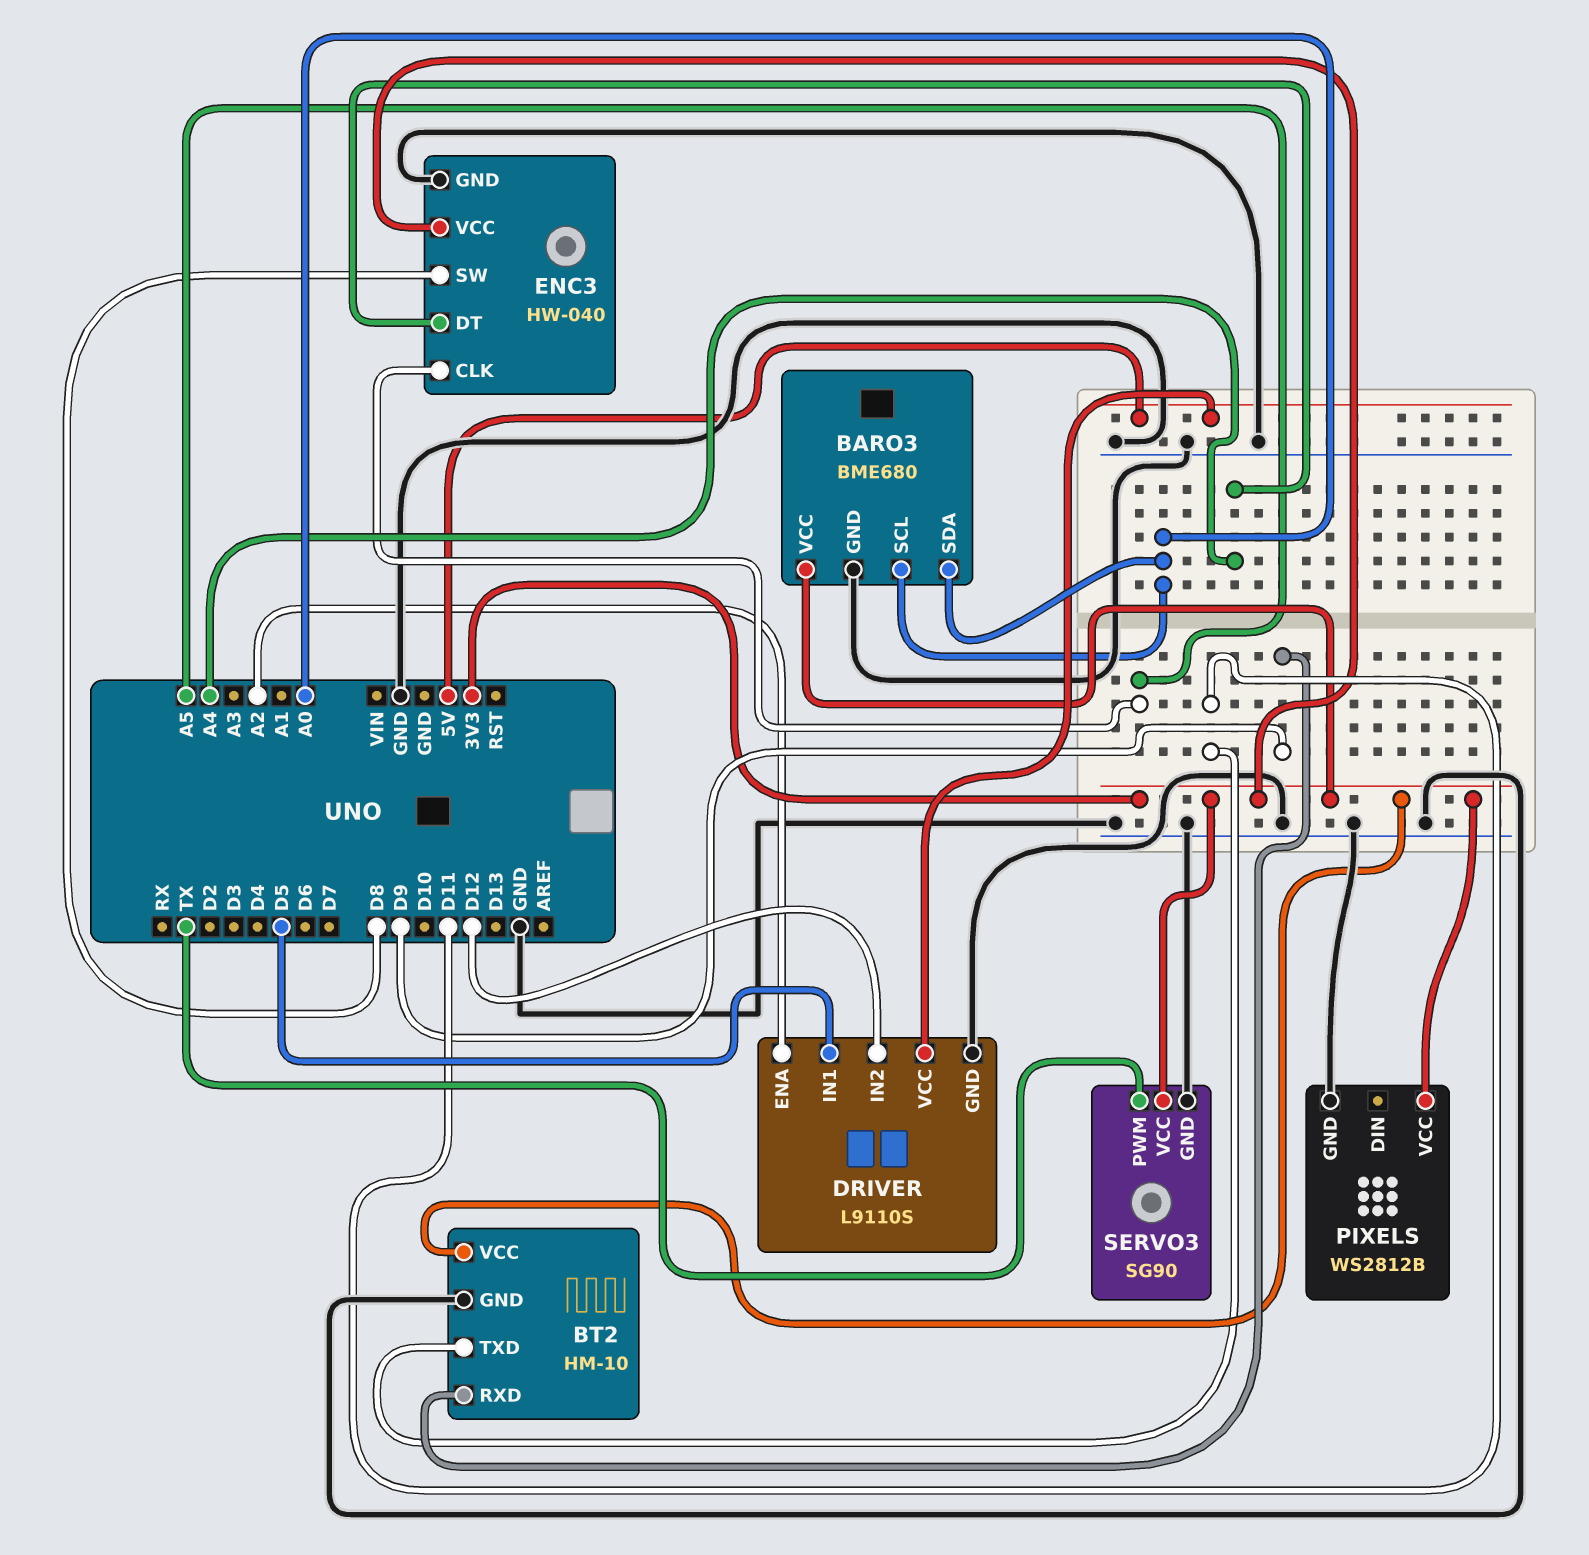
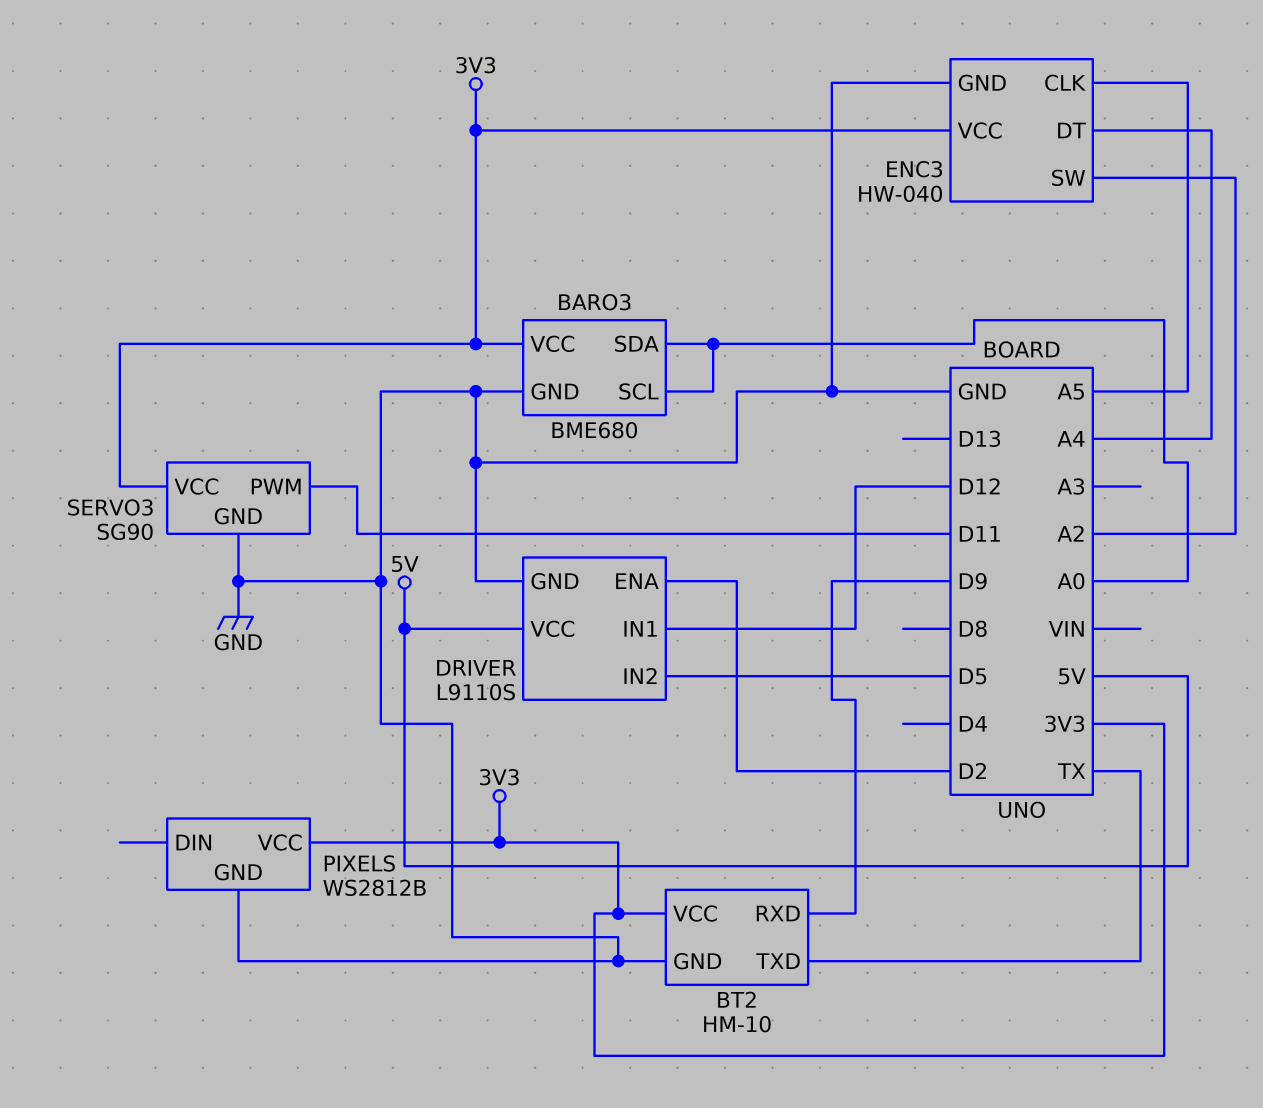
BT2 pin TXD: D11 -> TX
DRIVER pin ENA: A2 -> D2
DRIVER pin IN1: D5 -> D12
DRIVER pin IN2: D12 -> D5
ENC3 pin SW: D8 -> A2
SERVO3 pin PWM: TX -> D11

